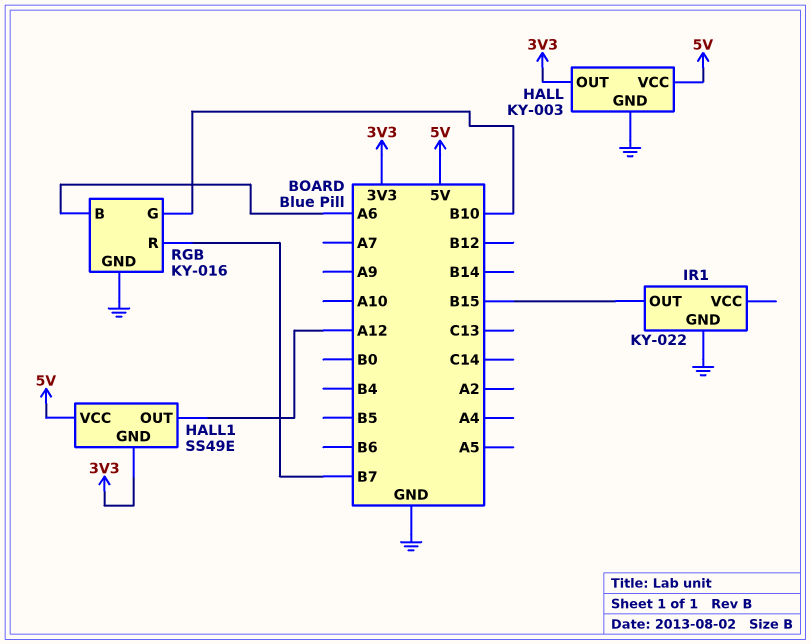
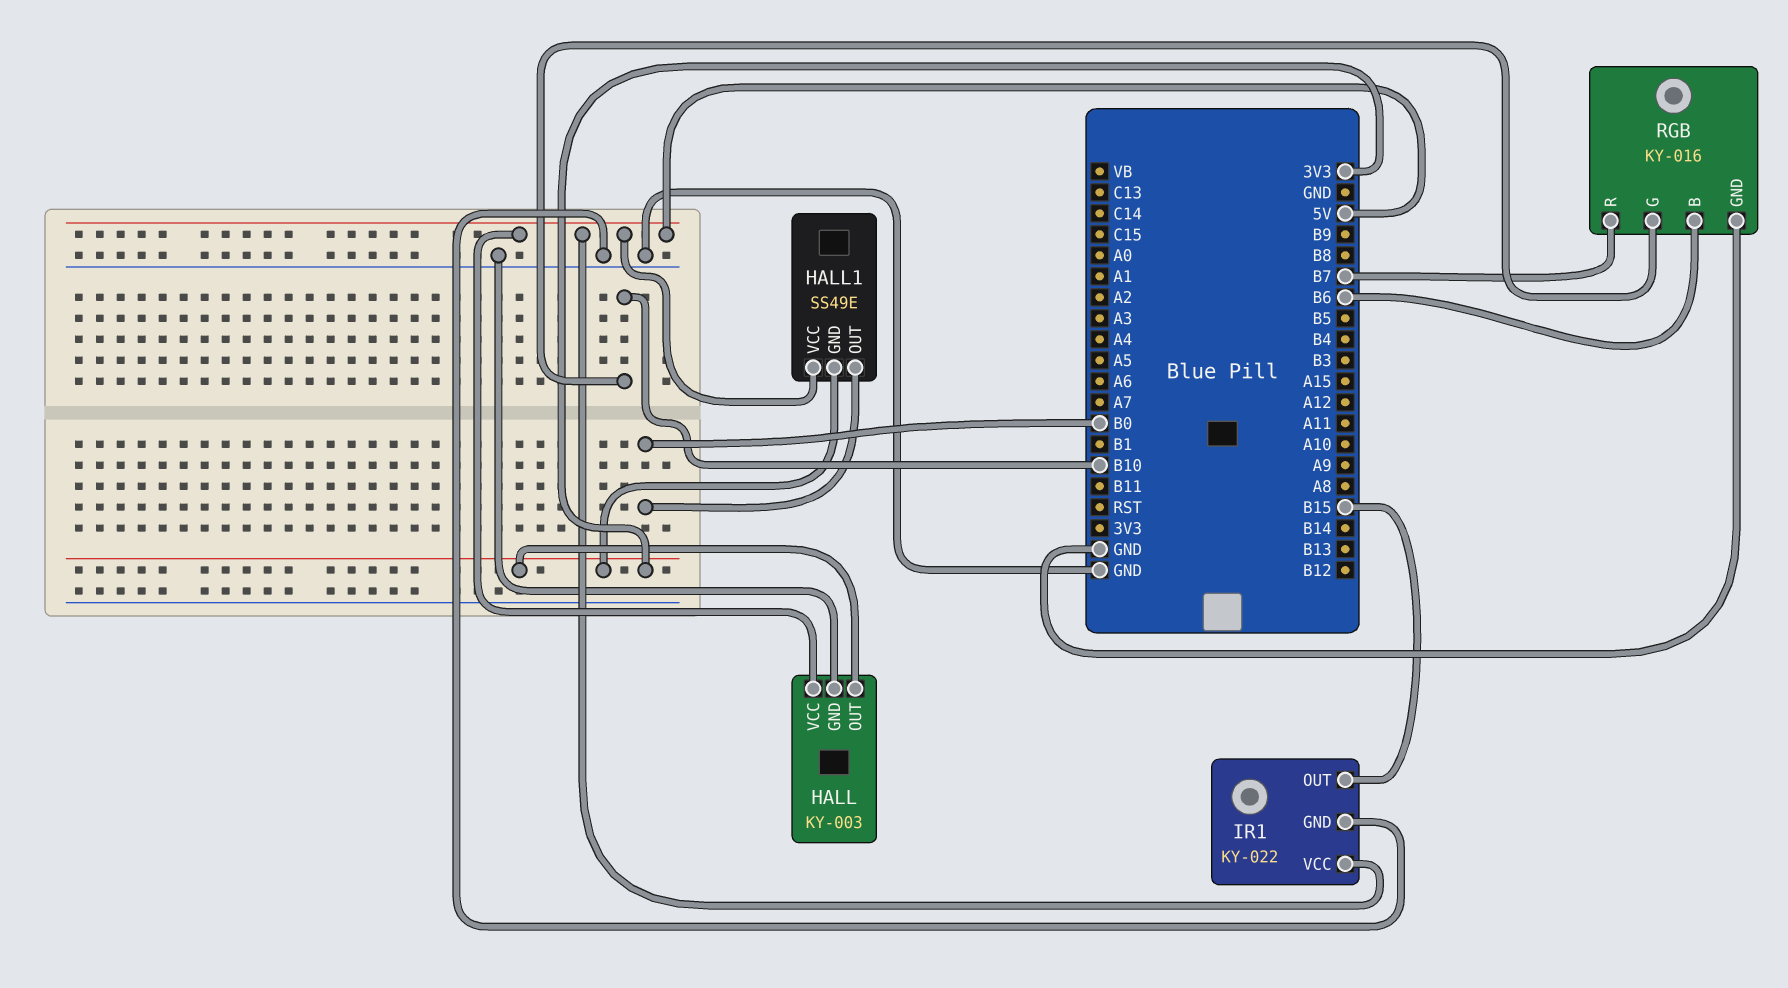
HALL1 pin OUT: A12 -> B0
IR1 pin VCC: none -> 5V
RGB pin B: A6 -> B6

